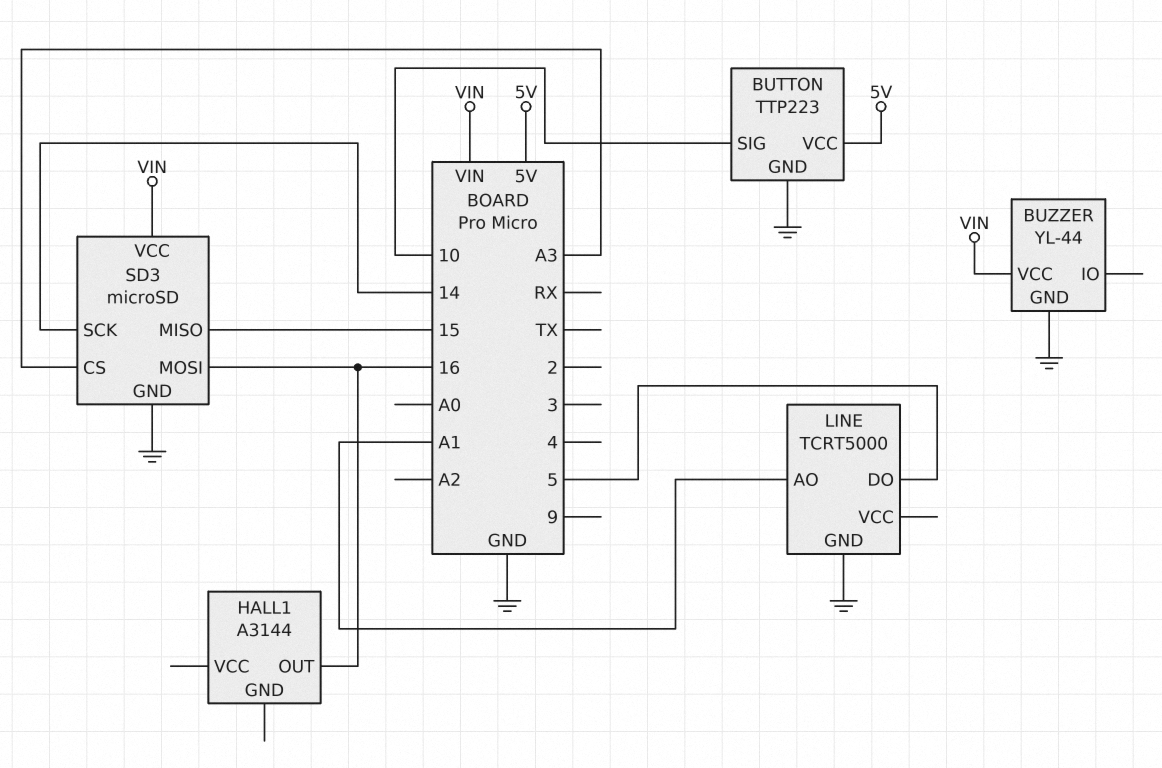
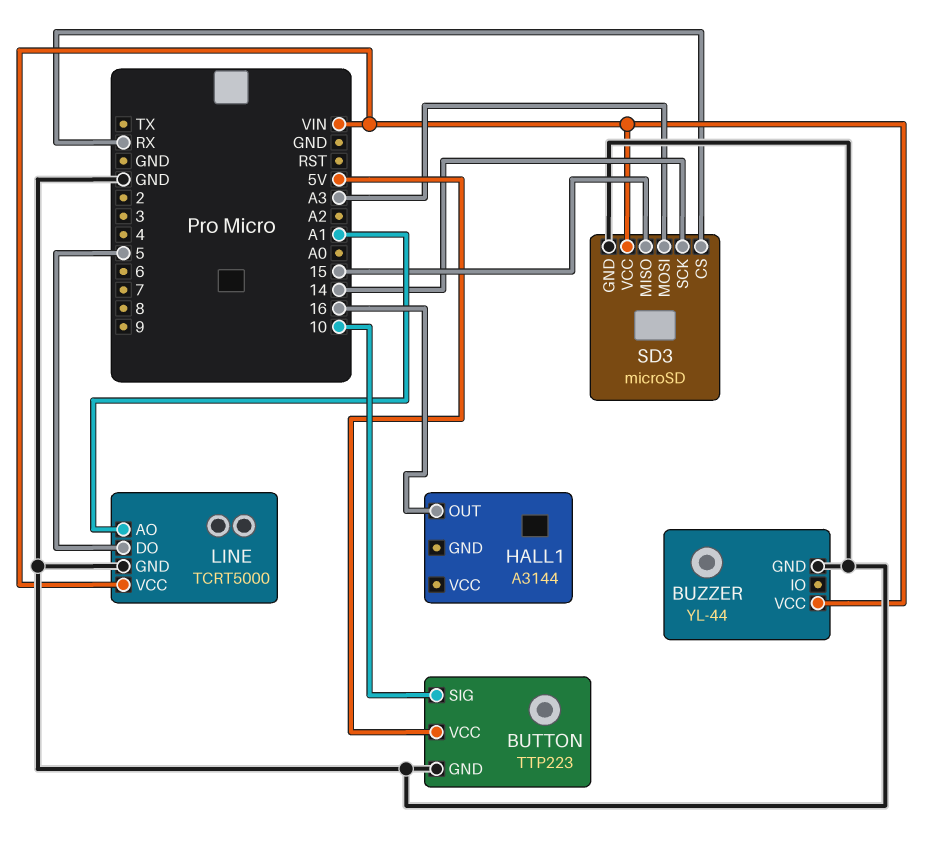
LINE pin VCC: none -> VIN
SD3 pin CS: A3 -> RX
SD3 pin MOSI: 16 -> A3

